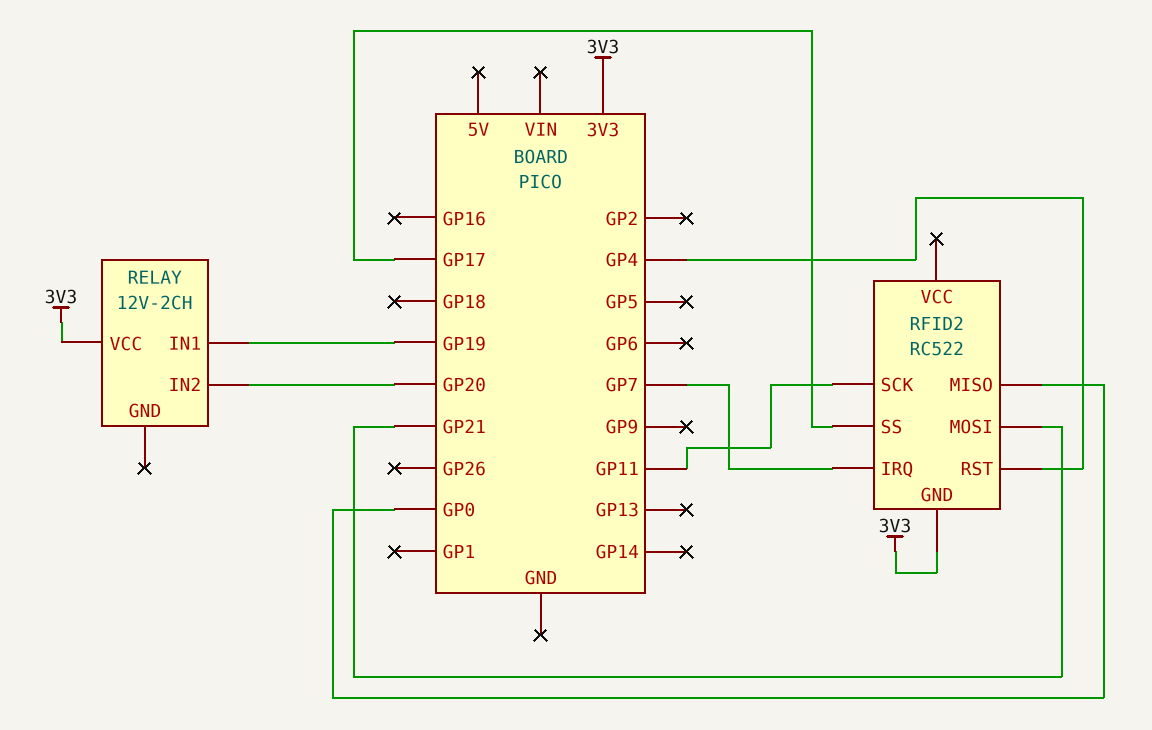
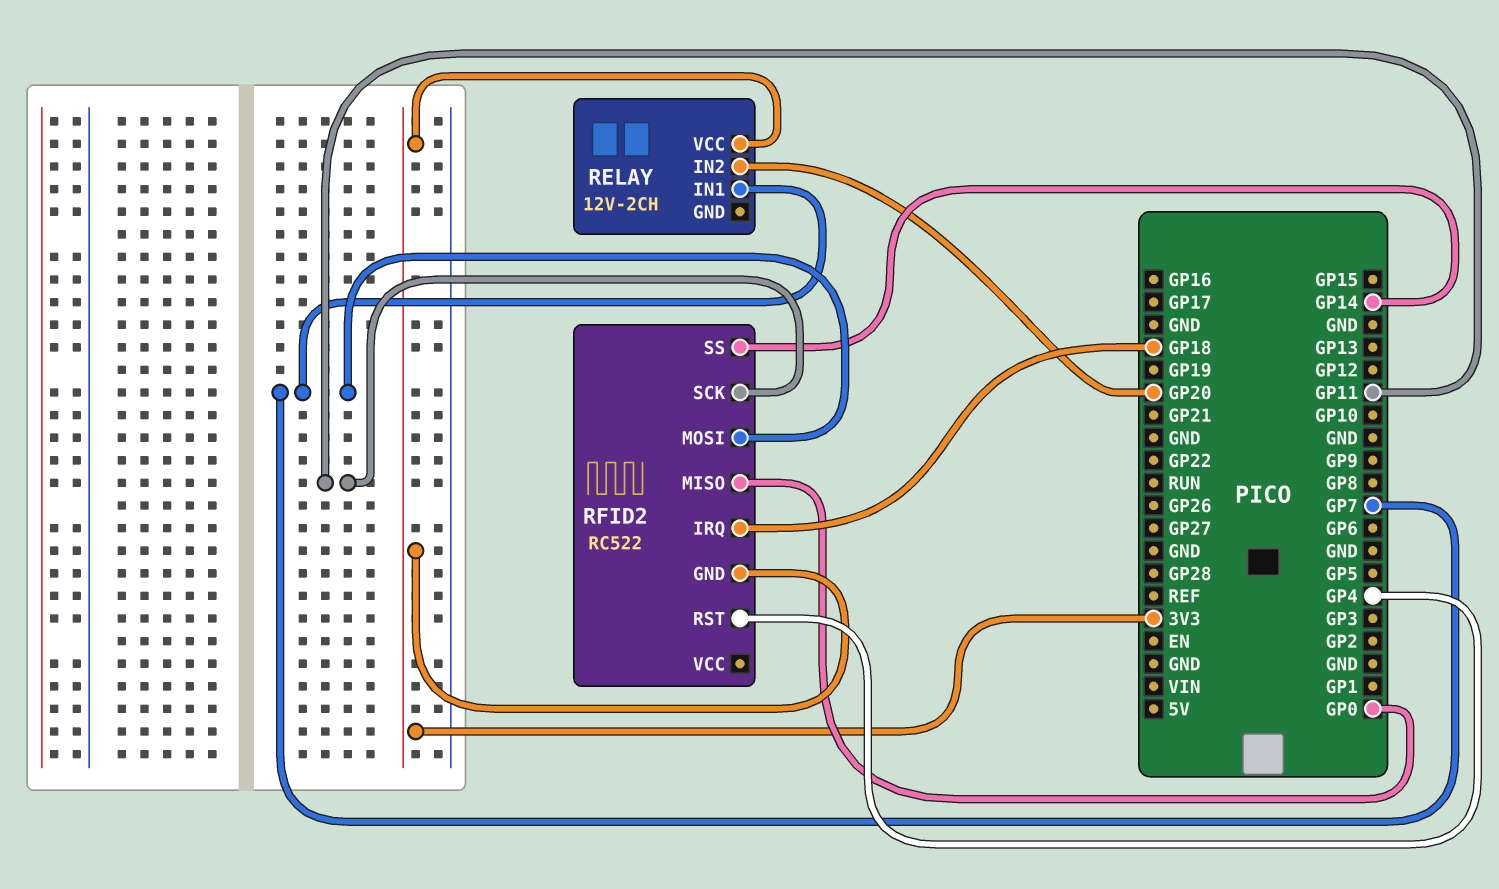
RELAY pin IN1: GP19 -> GP7
RFID2 pin IRQ: GP7 -> GP18
RFID2 pin MOSI: GP21 -> GP7
RFID2 pin SS: GP17 -> GP14

